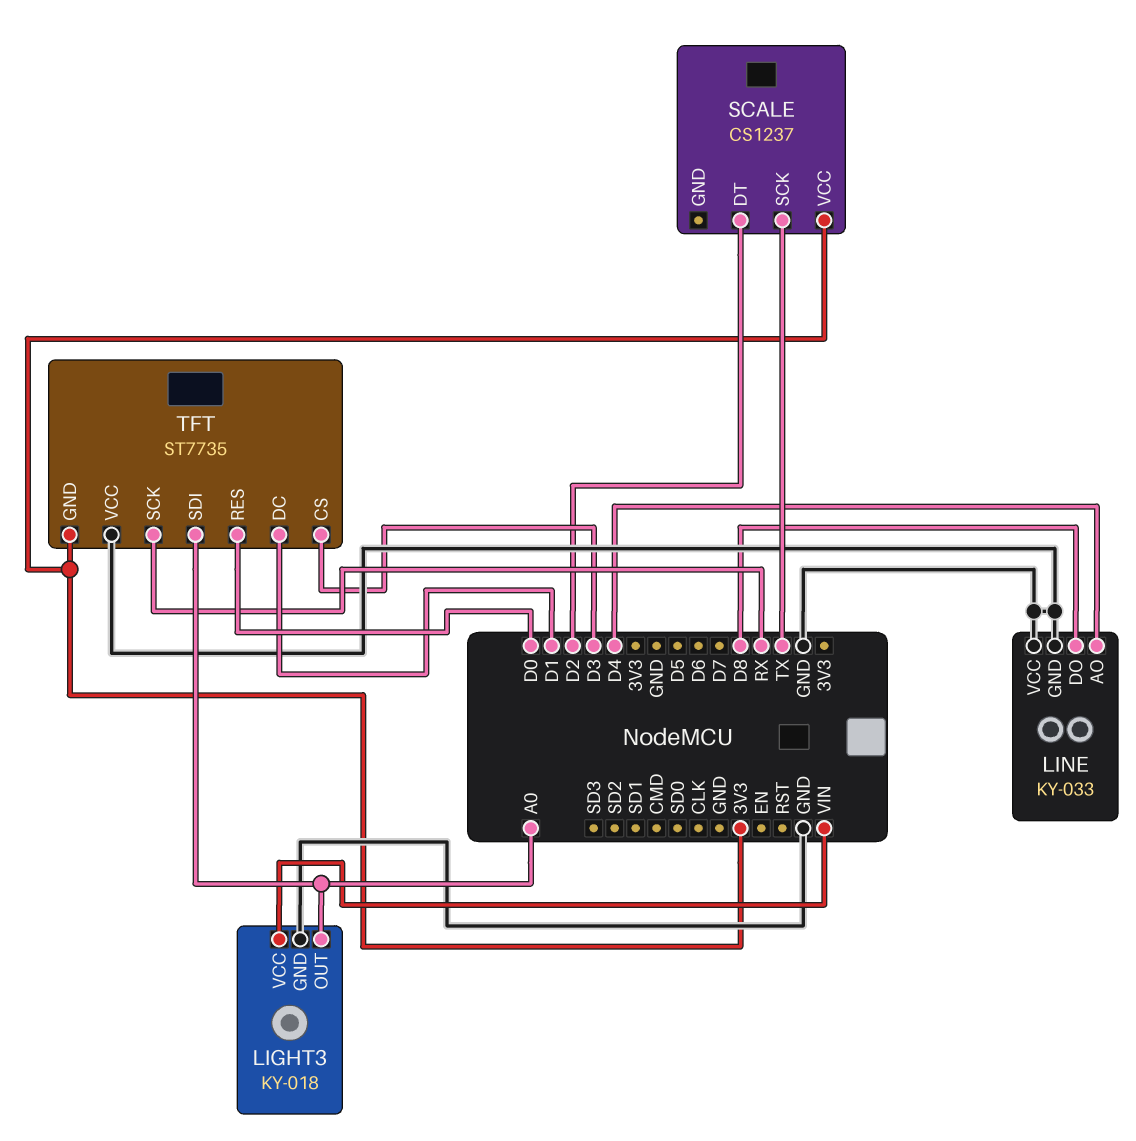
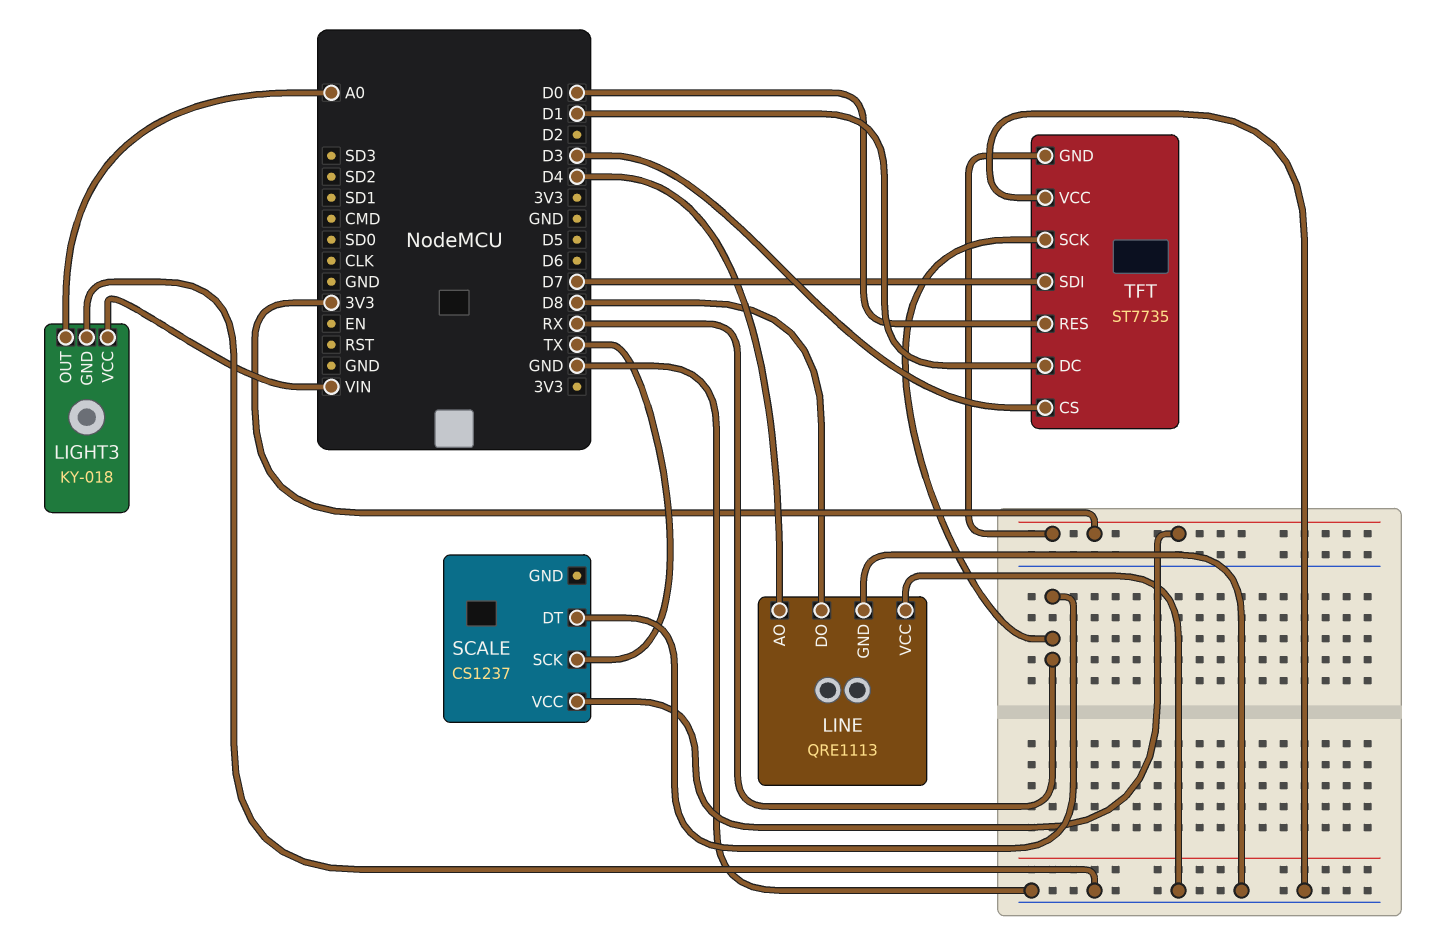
LINE: KY-033 -> QRE1113
SCALE pin DT: D2 -> RX
TFT pin SDI: A0 -> D7

